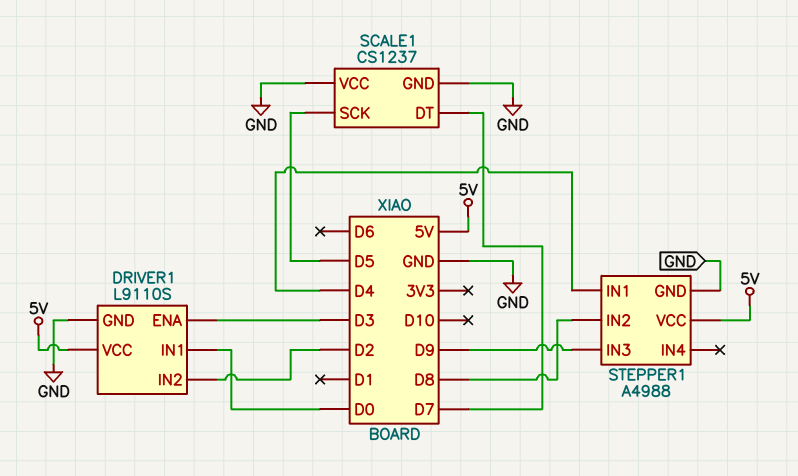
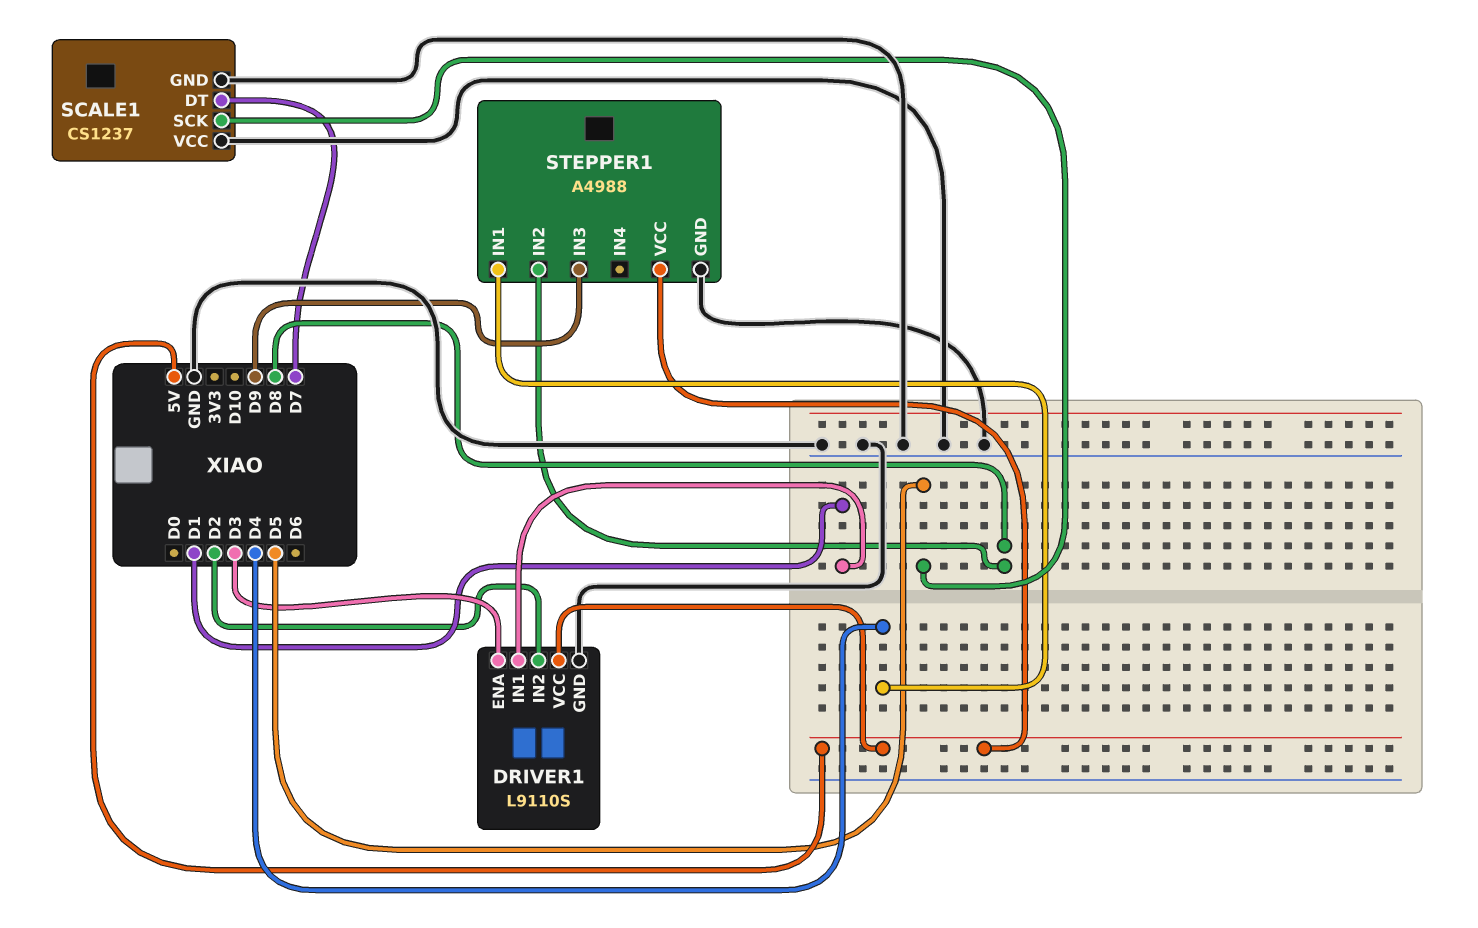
DRIVER1 pin IN1: D0 -> D1

